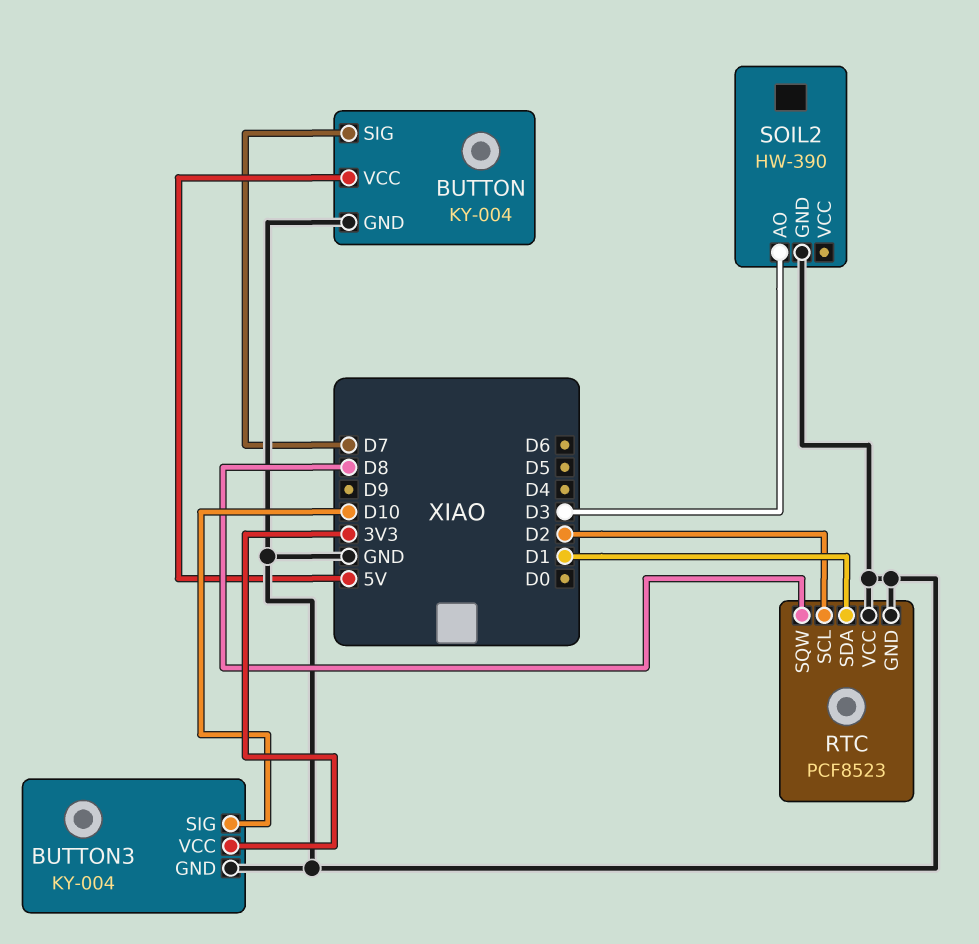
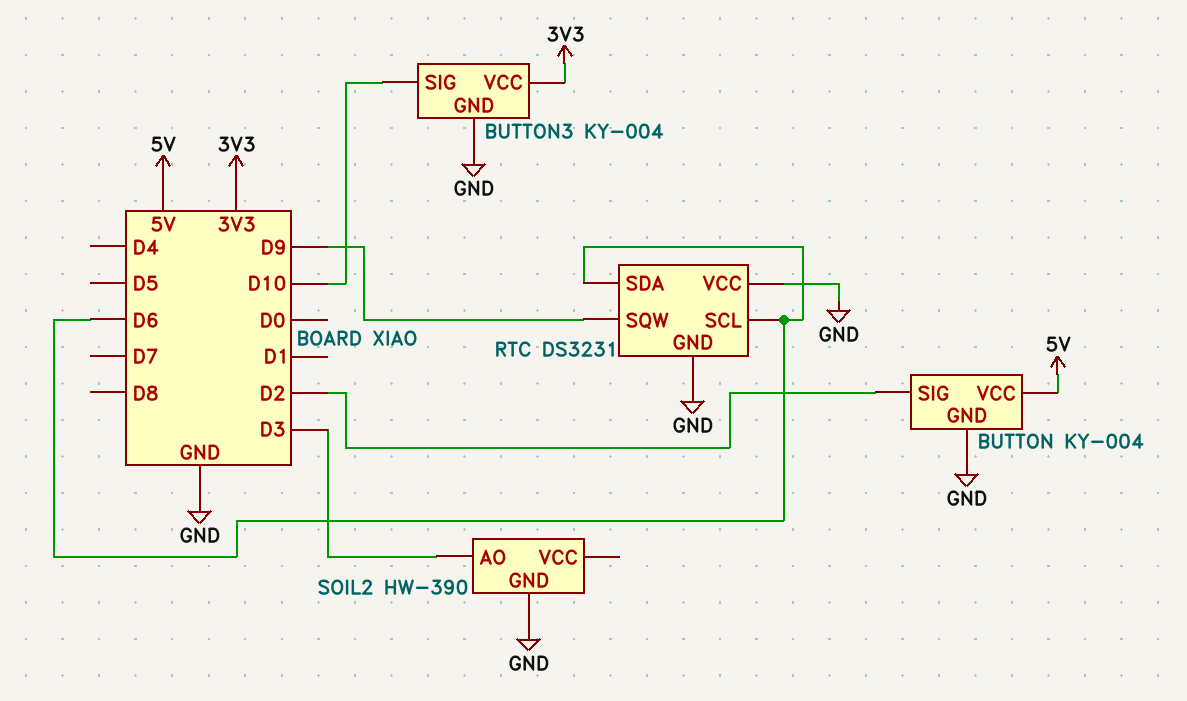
BUTTON pin SIG: D7 -> D2
RTC: PCF8523 -> DS3231
RTC pin SCL: D2 -> D6
RTC pin SDA: D1 -> D6
RTC pin SQW: D8 -> D9

